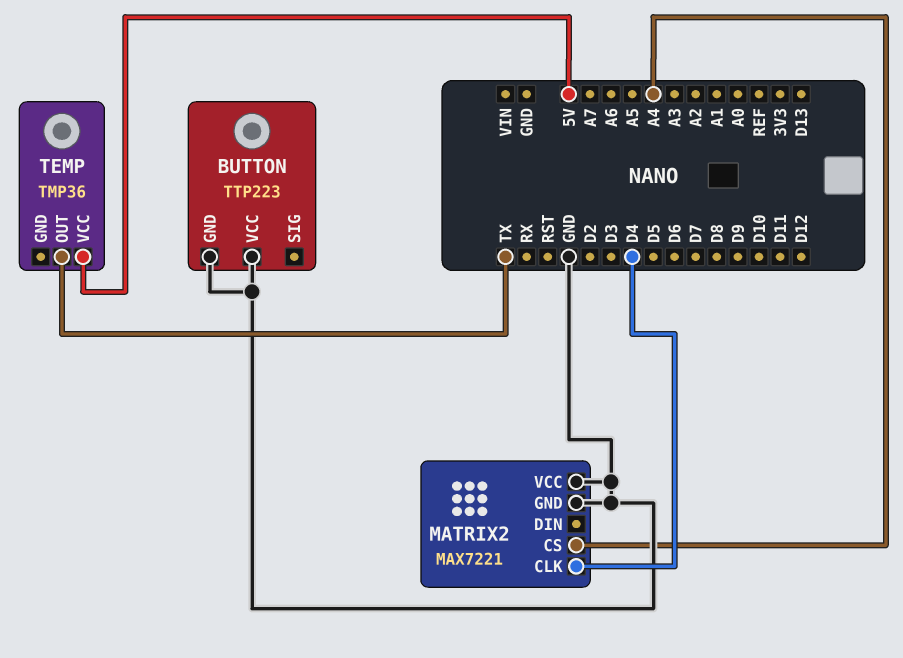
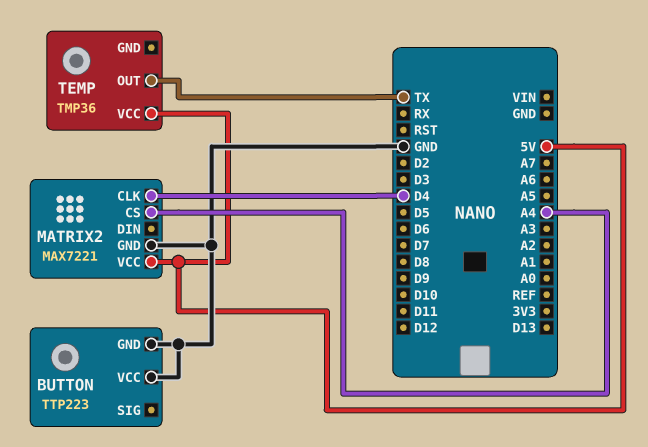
MATRIX2 pin VCC: GND -> 5V

